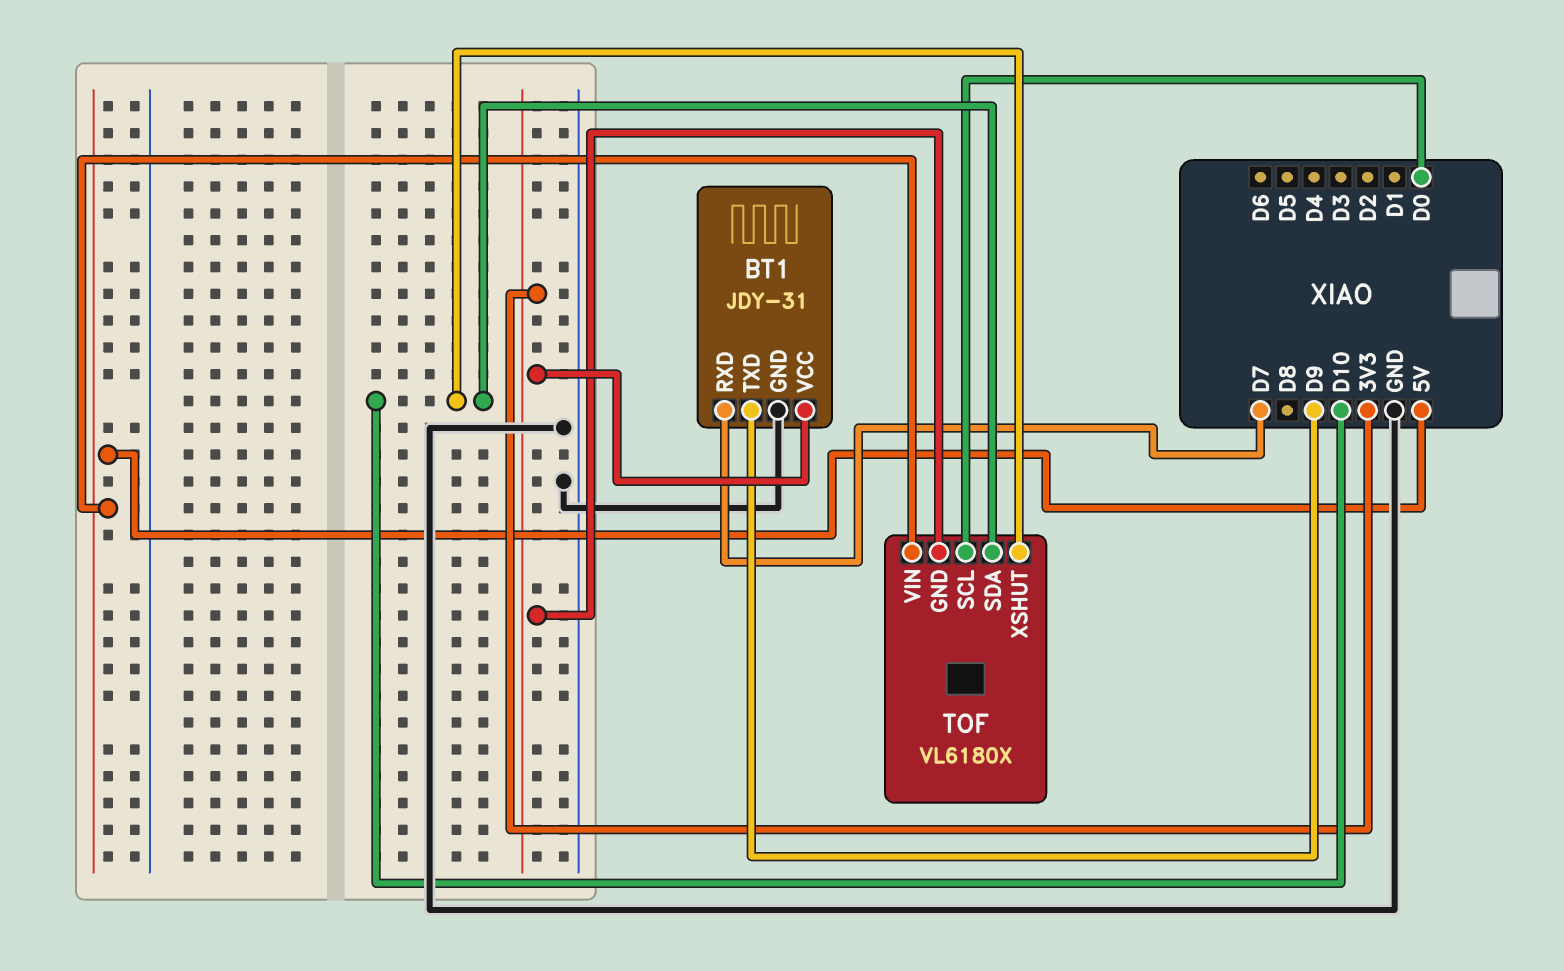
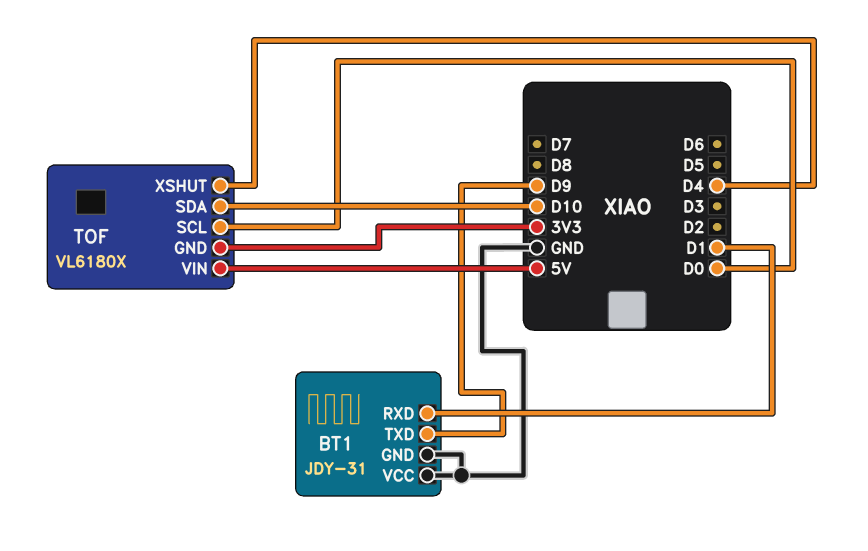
BT1 pin RXD: D7 -> D1
BT1 pin VCC: 3V3 -> GND
TOF pin XSHUT: D10 -> D4

